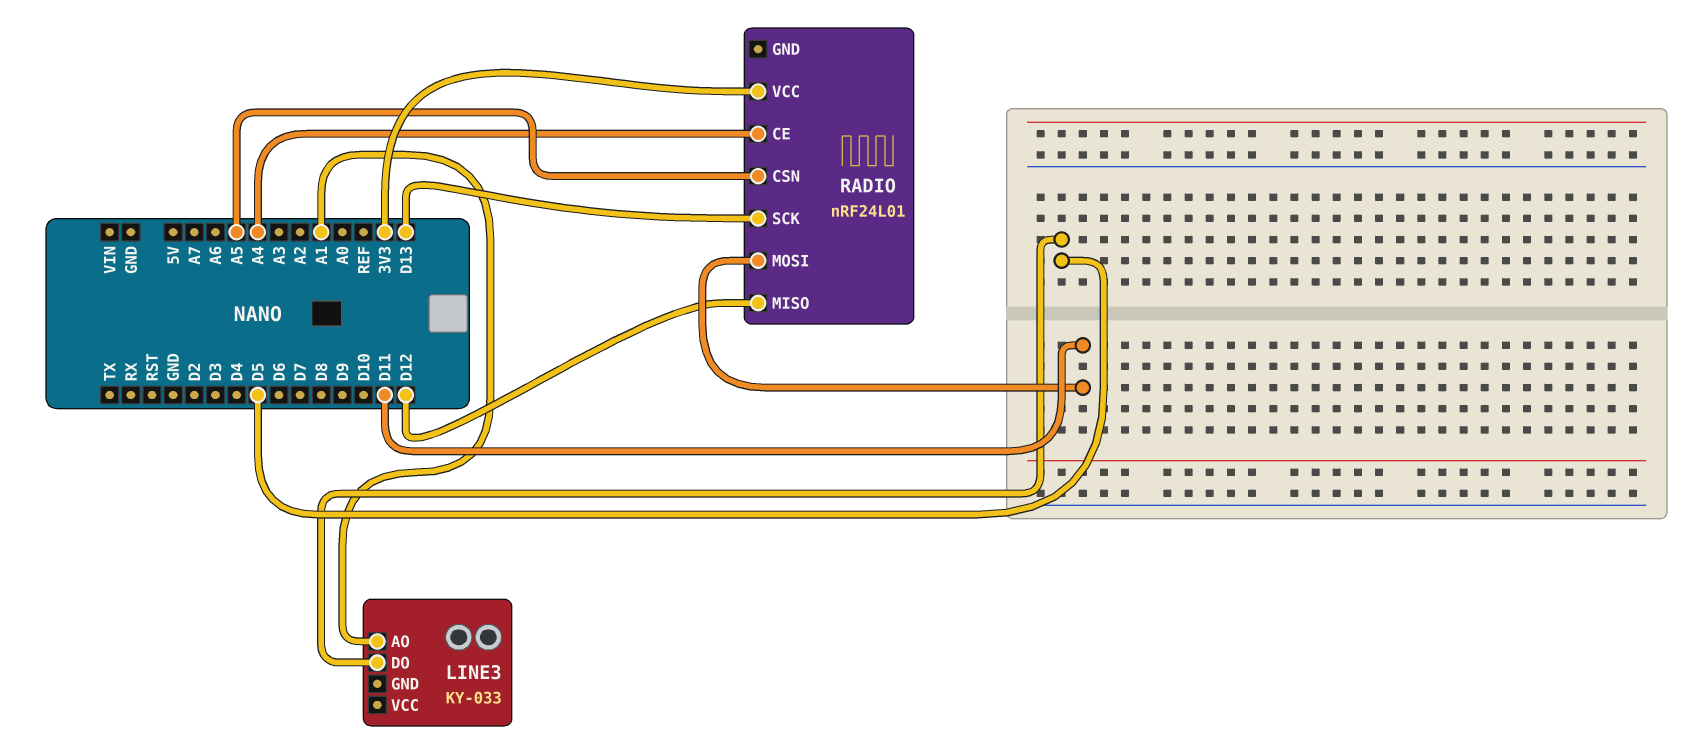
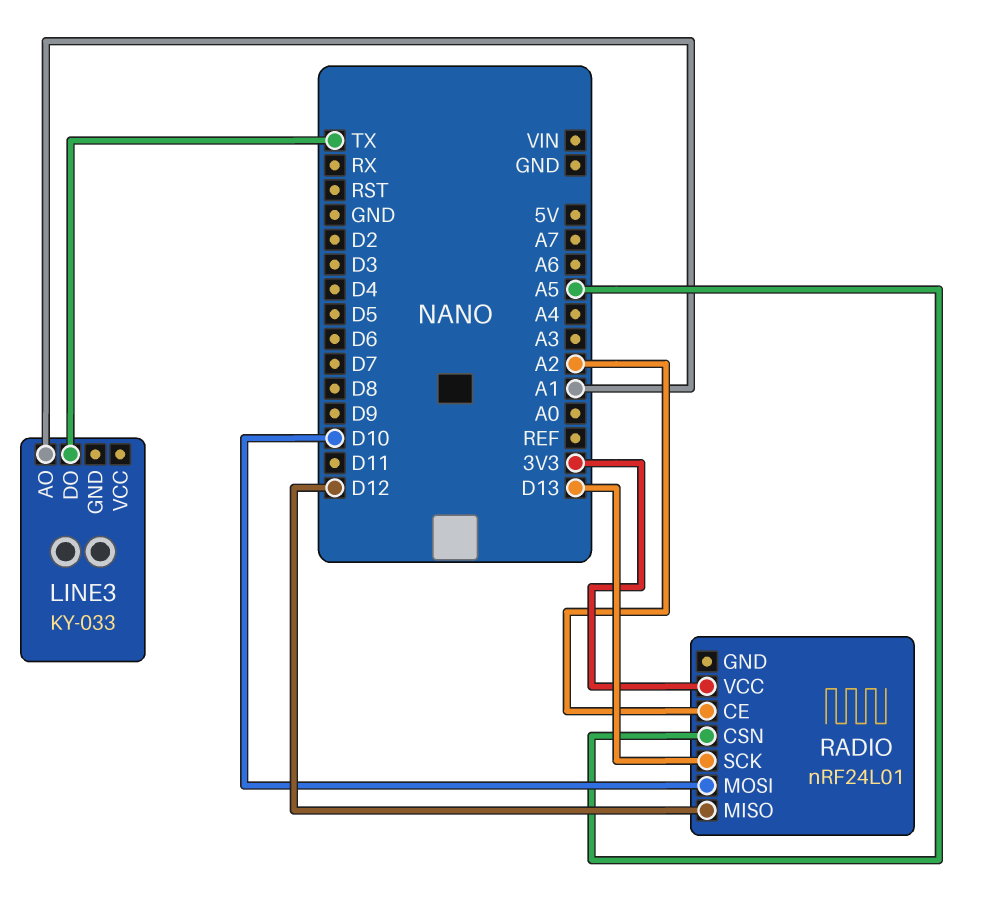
LINE3 pin DO: D5 -> TX
RADIO pin CE: A4 -> A2
RADIO pin MOSI: D11 -> D10

